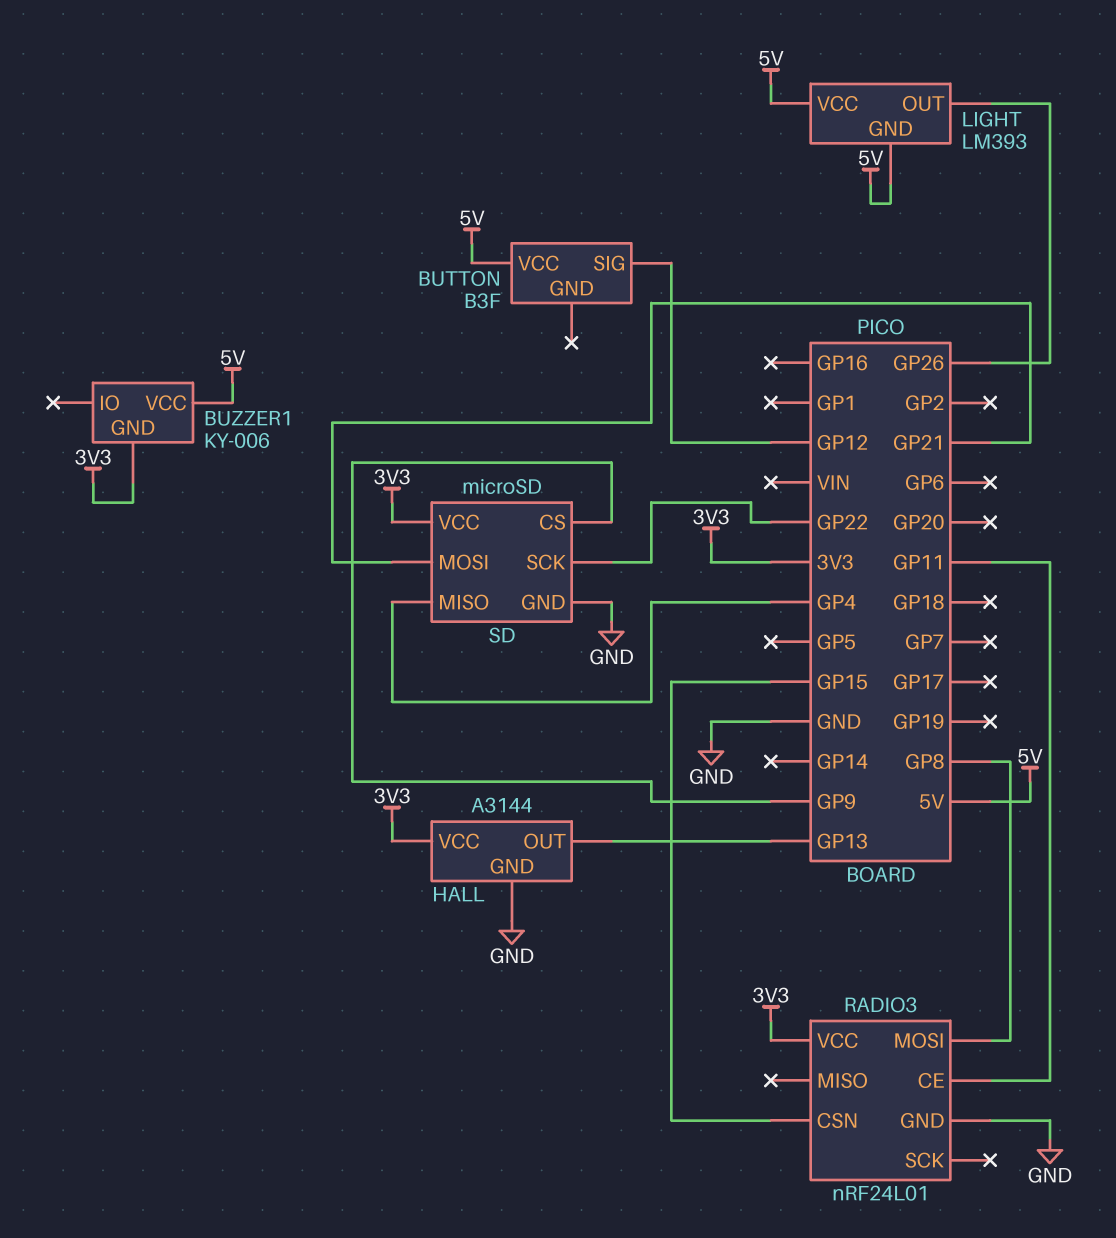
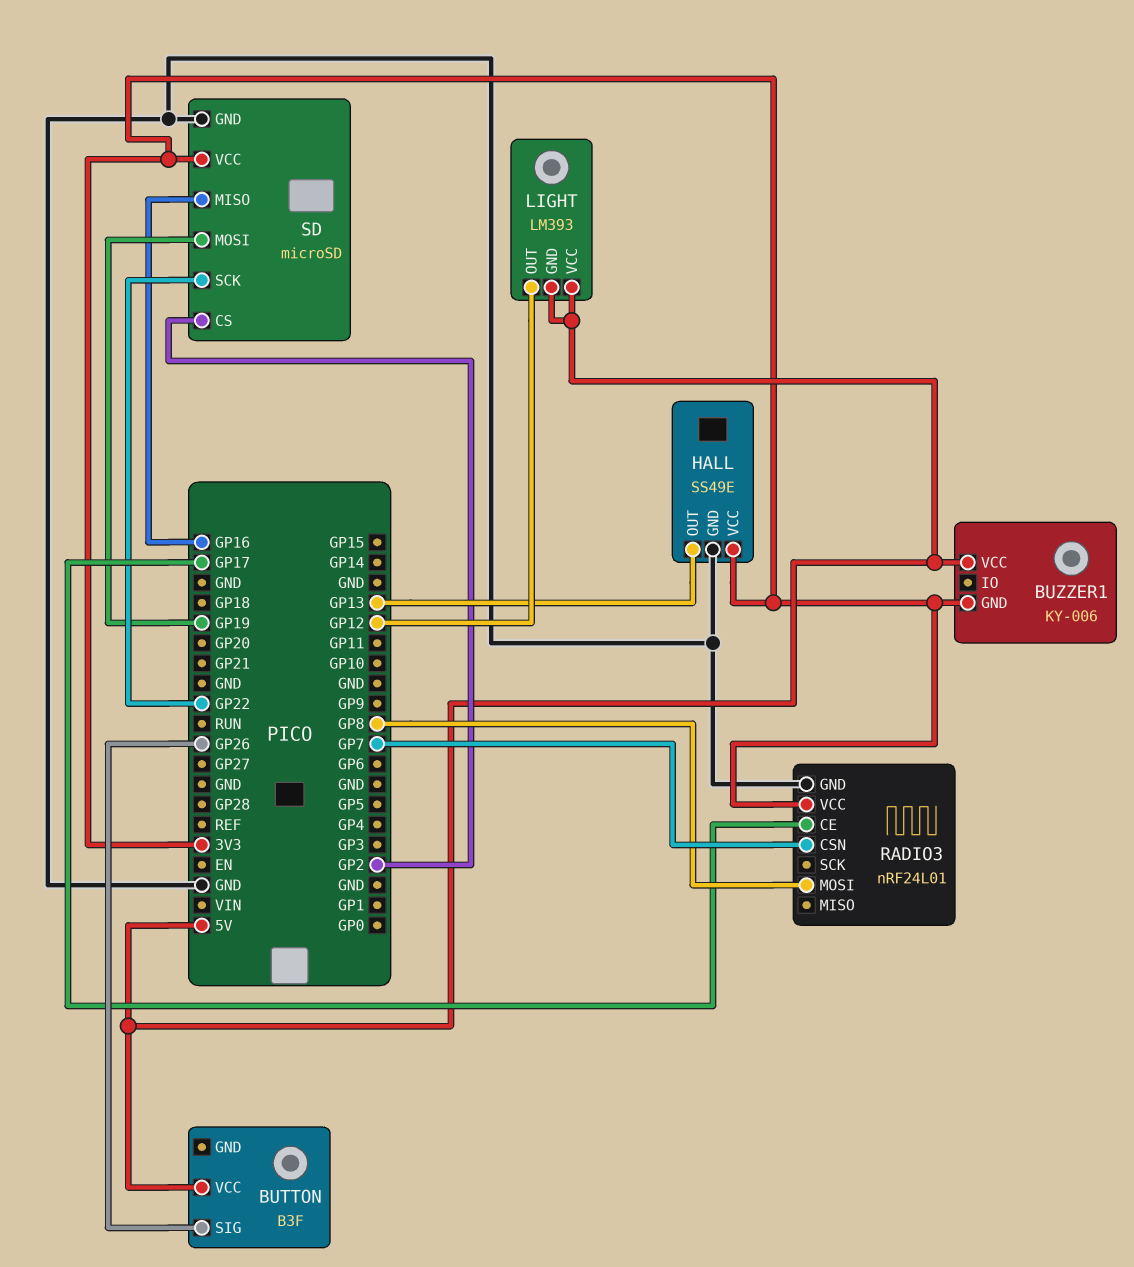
BUTTON pin SIG: GP12 -> GP26
HALL: A3144 -> SS49E
LIGHT pin OUT: GP26 -> GP12
RADIO3 pin CE: GP11 -> GP17
RADIO3 pin CSN: GP15 -> GP7
SD pin CS: GP9 -> GP2
SD pin MISO: GP4 -> GP16
SD pin MOSI: GP21 -> GP19

